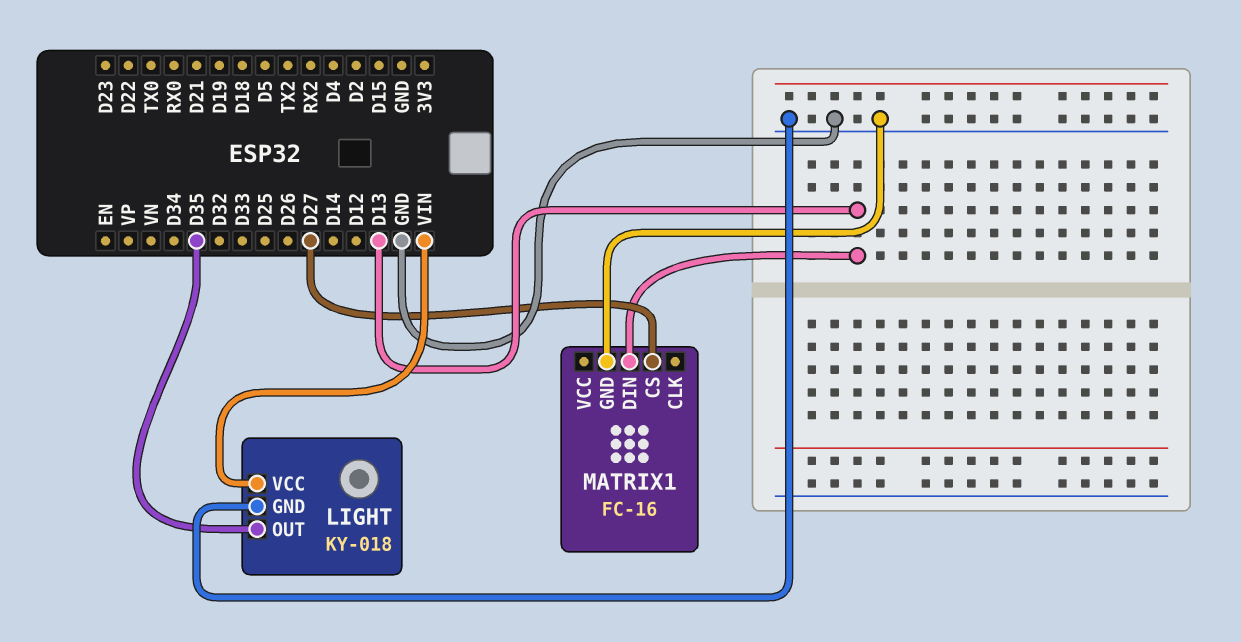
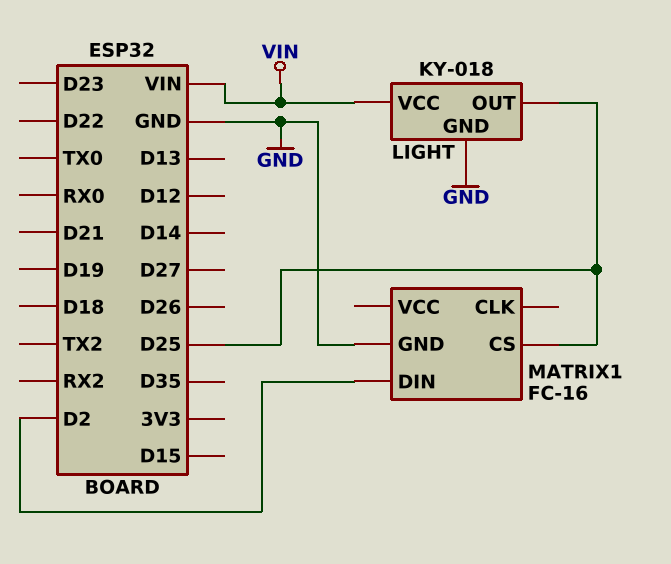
LIGHT pin OUT: D35 -> D25
MATRIX1 pin CS: D27 -> D25
MATRIX1 pin DIN: D13 -> D2

